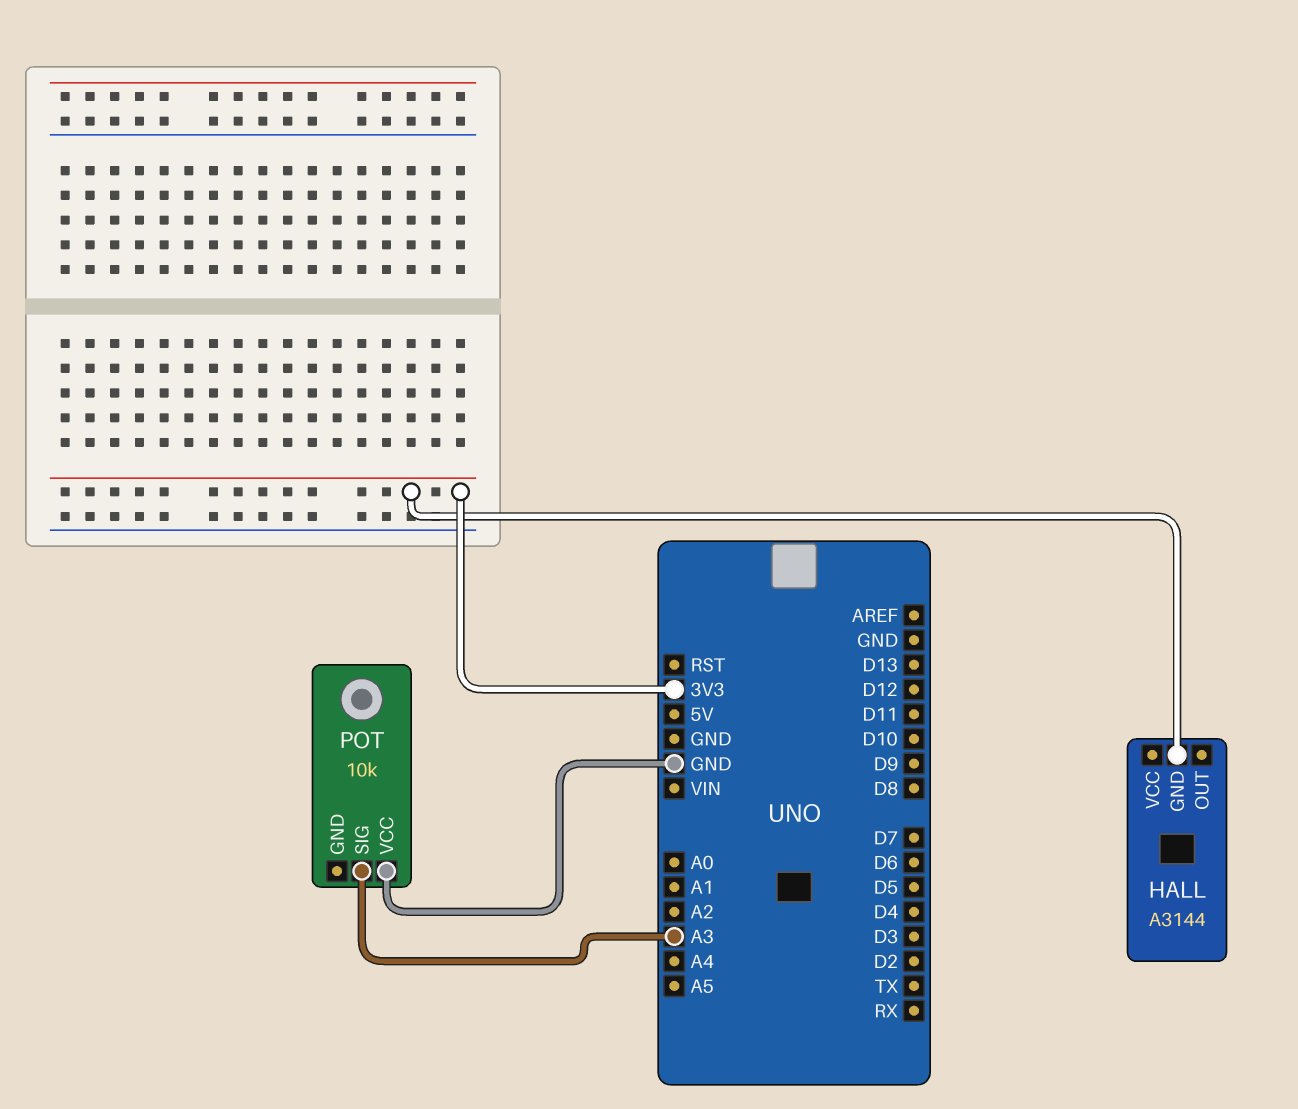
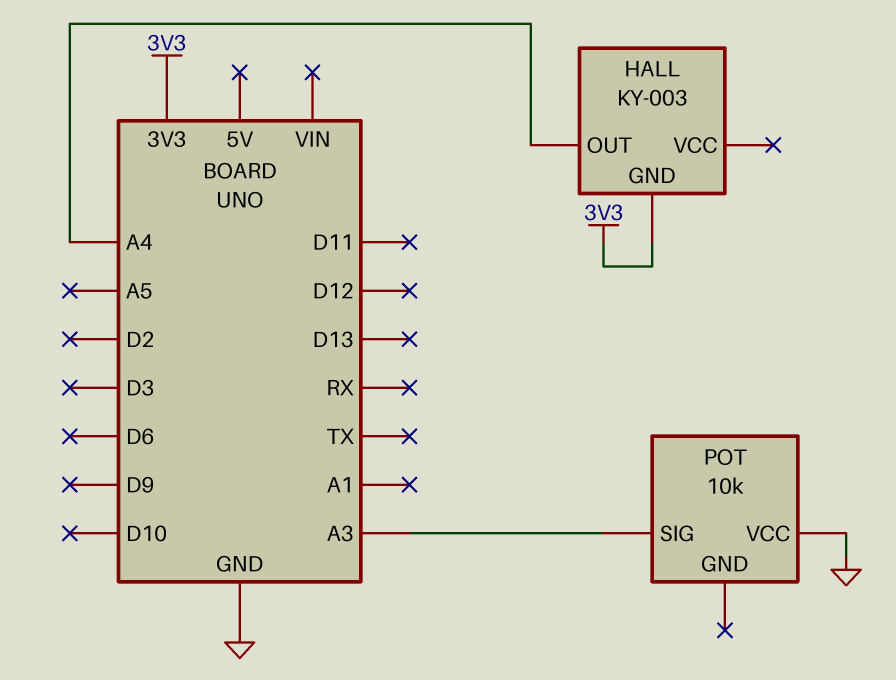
HALL: A3144 -> KY-003
HALL pin OUT: none -> A4

